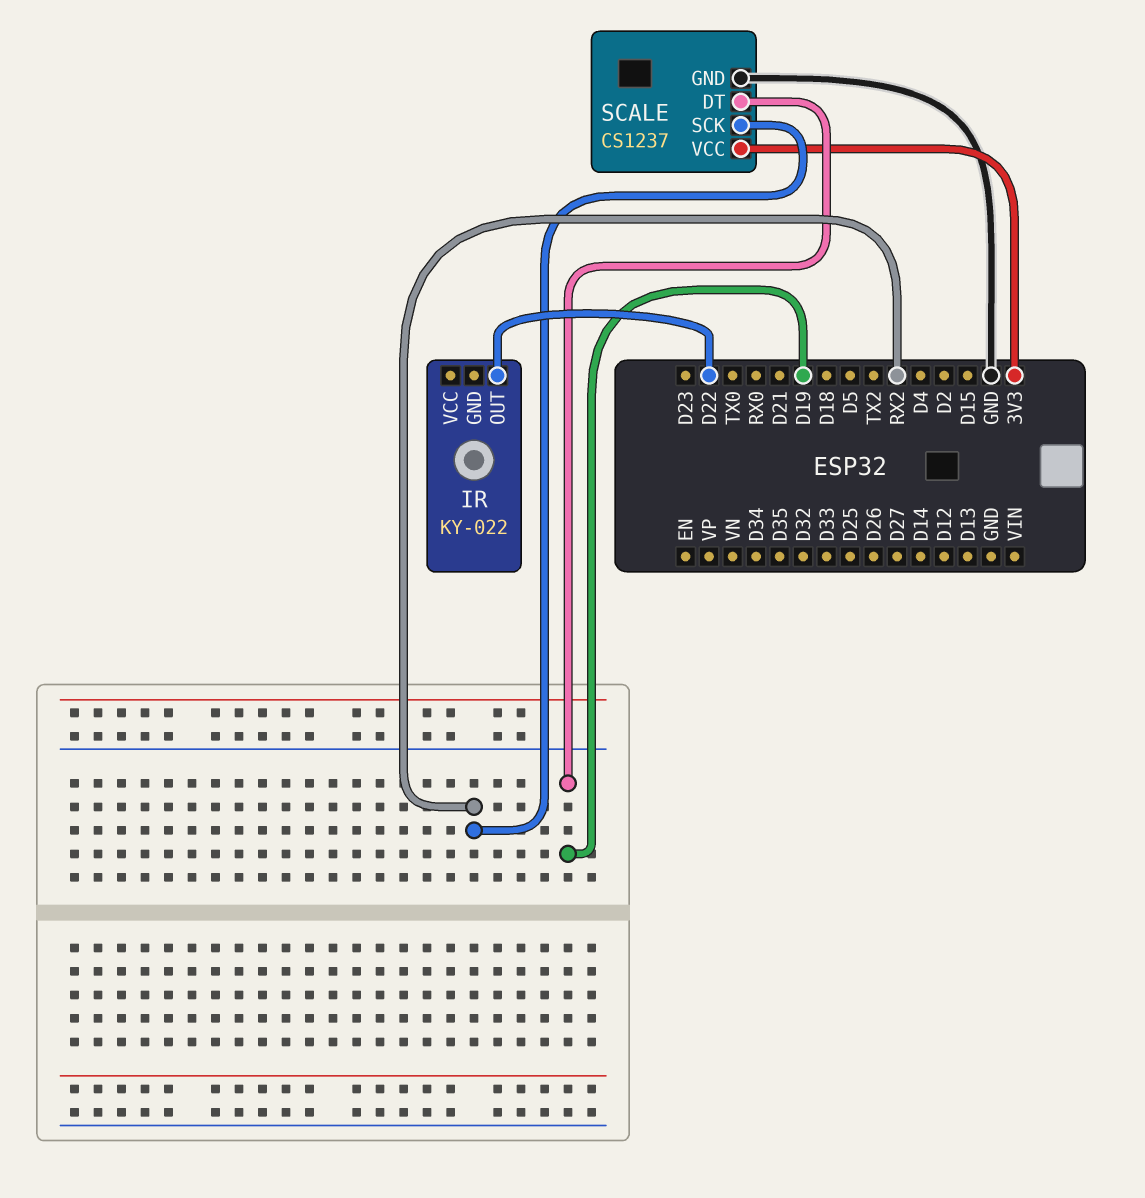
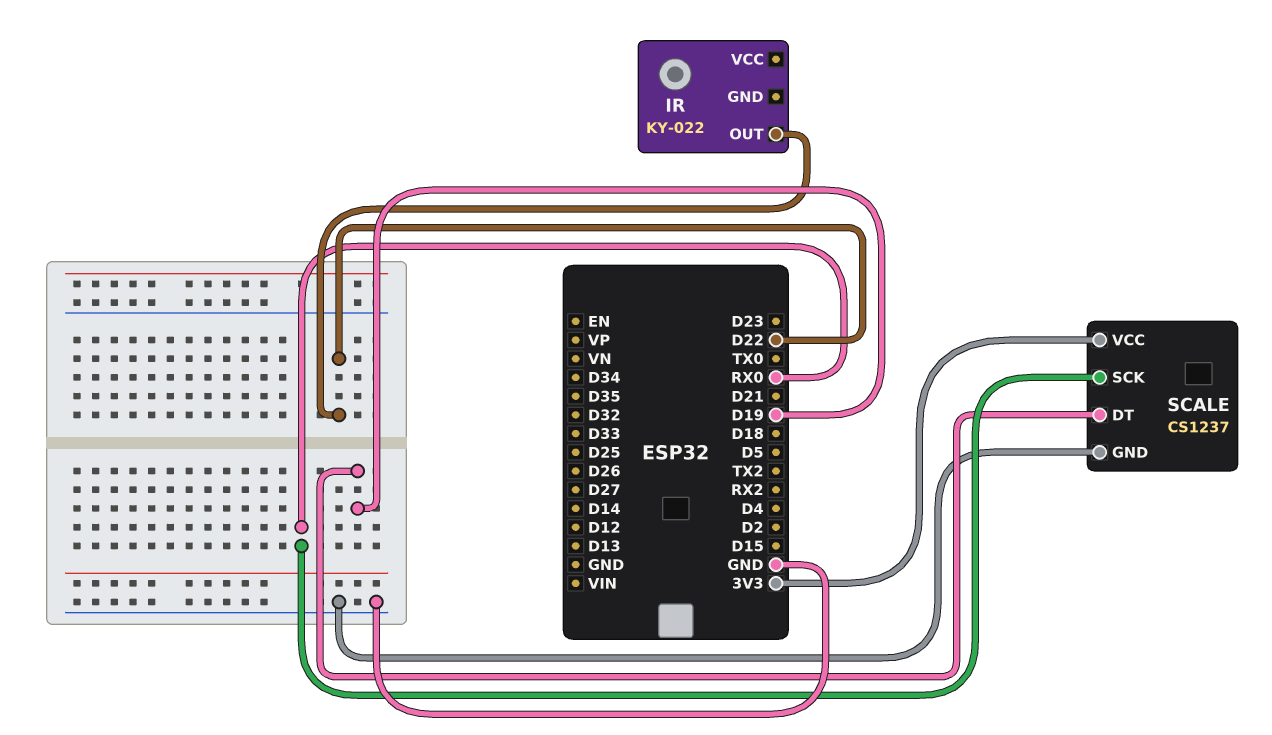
SCALE pin SCK: RX2 -> RX0

